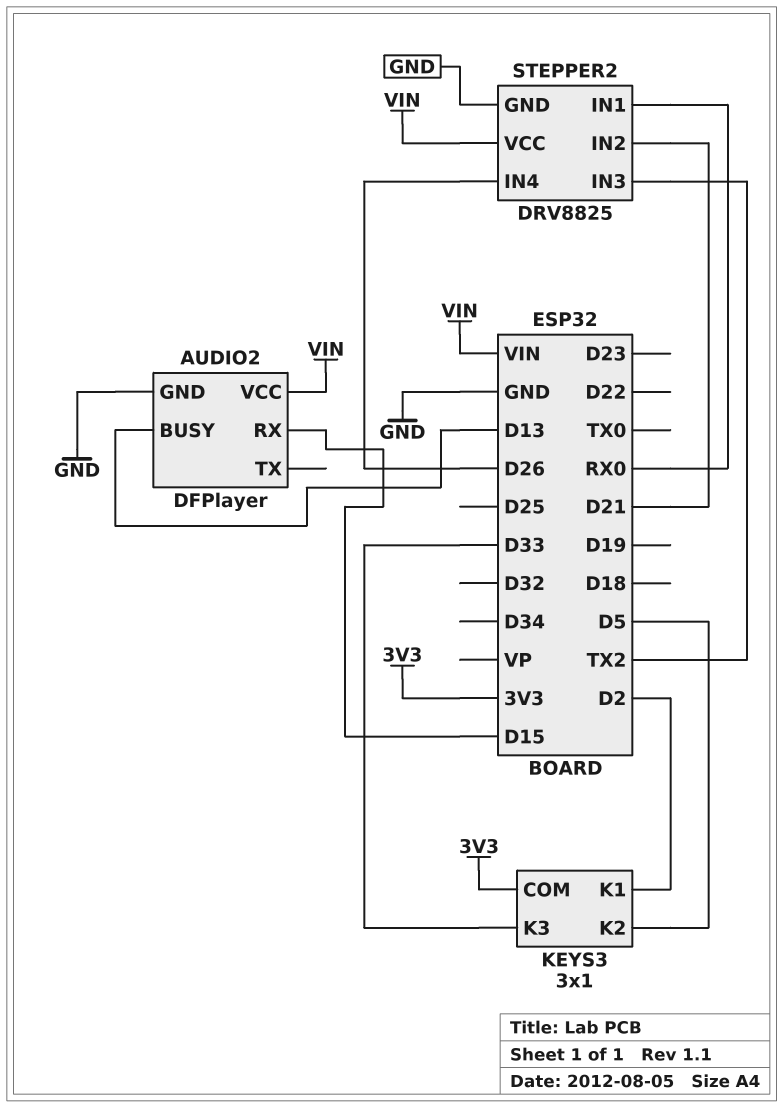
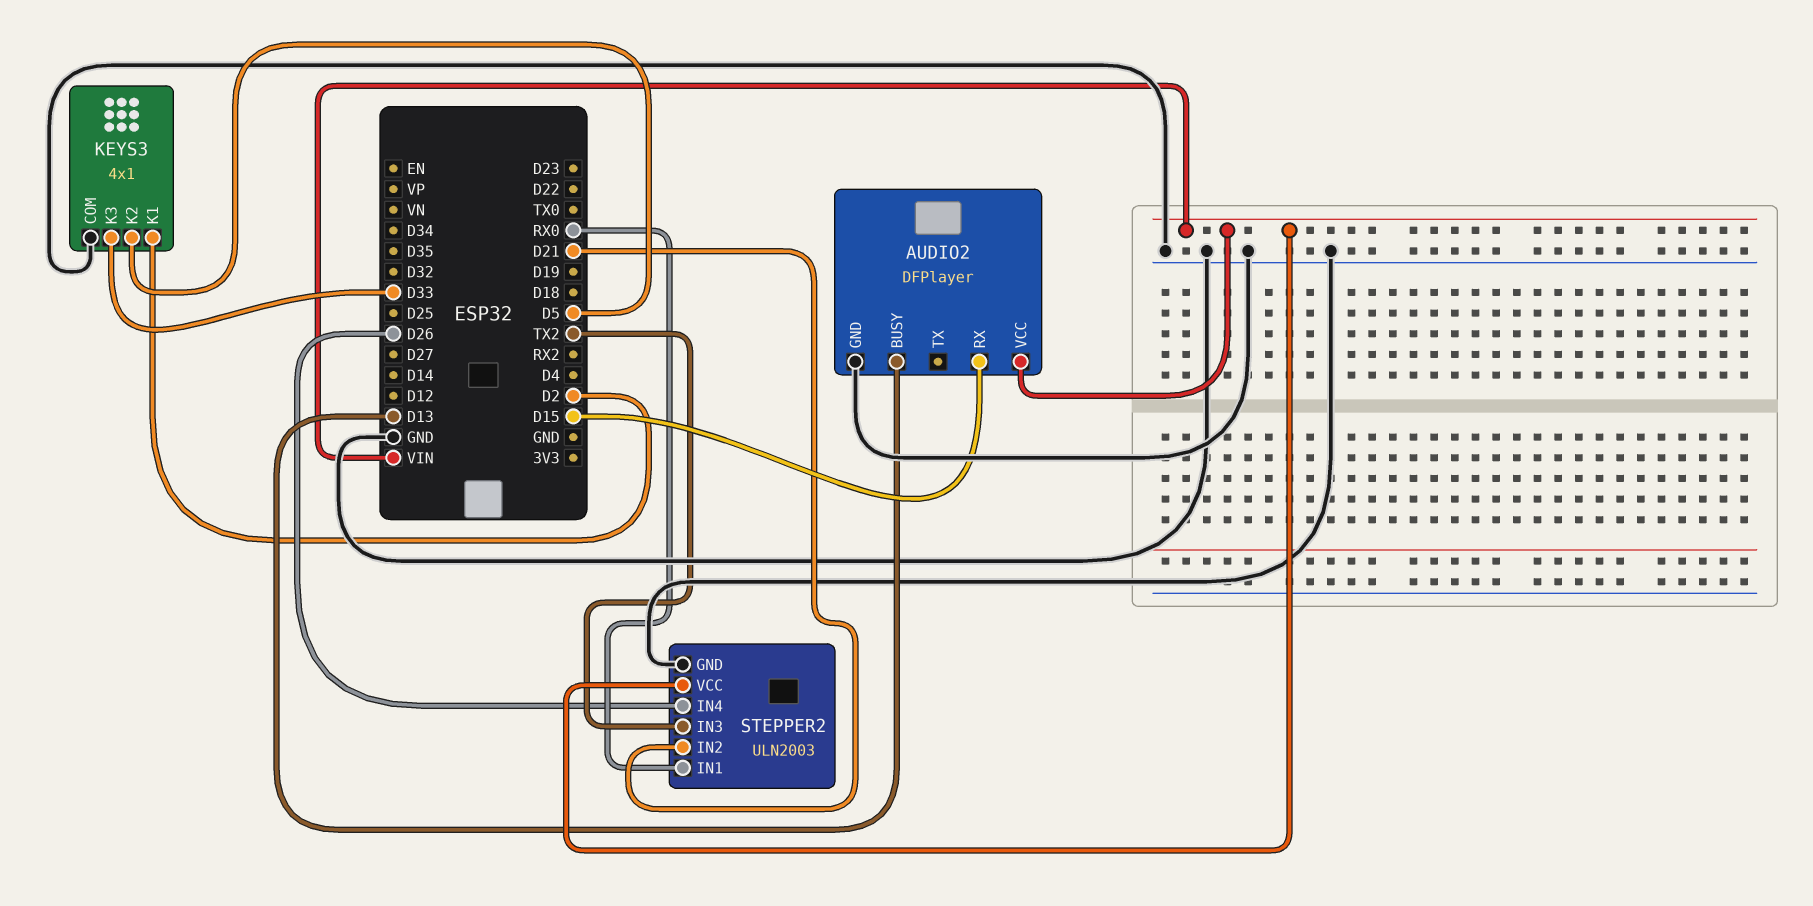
KEYS3: 3x1 -> 4x1
KEYS3 pin COM: 3V3 -> GND
STEPPER2: DRV8825 -> ULN2003

